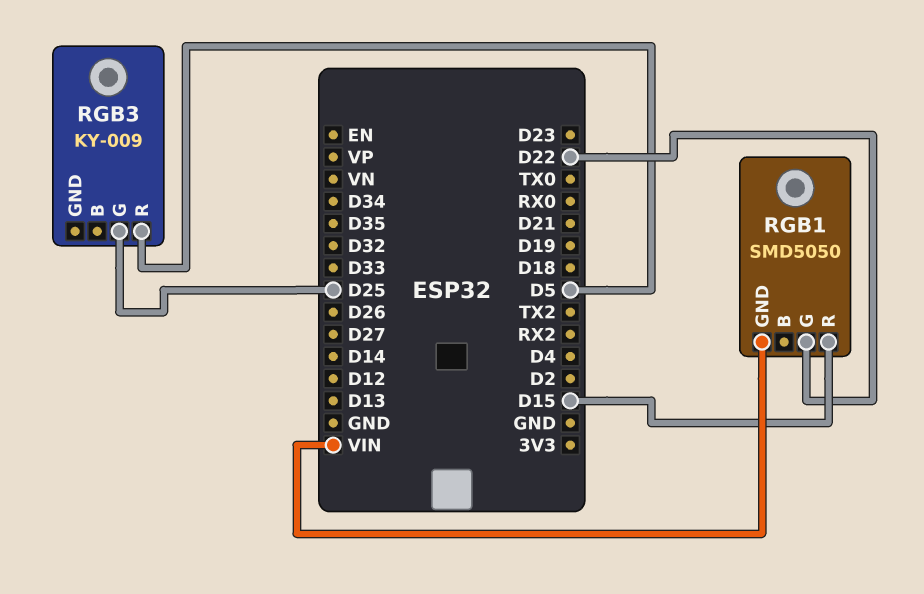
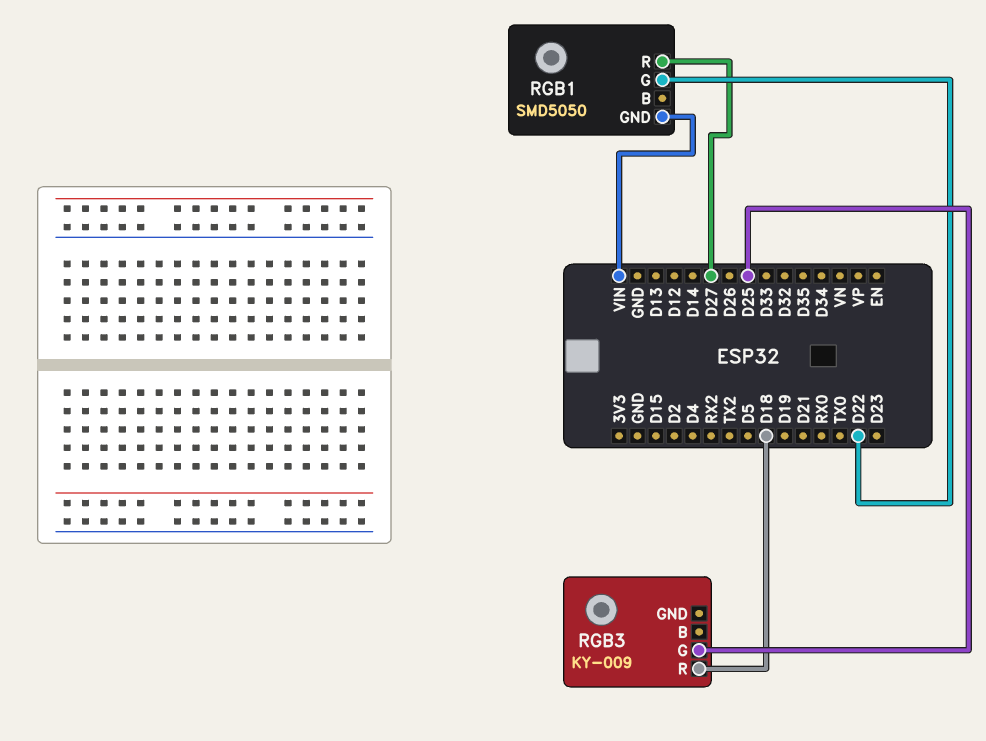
RGB1 pin R: D15 -> D27
RGB3 pin R: D5 -> D18

